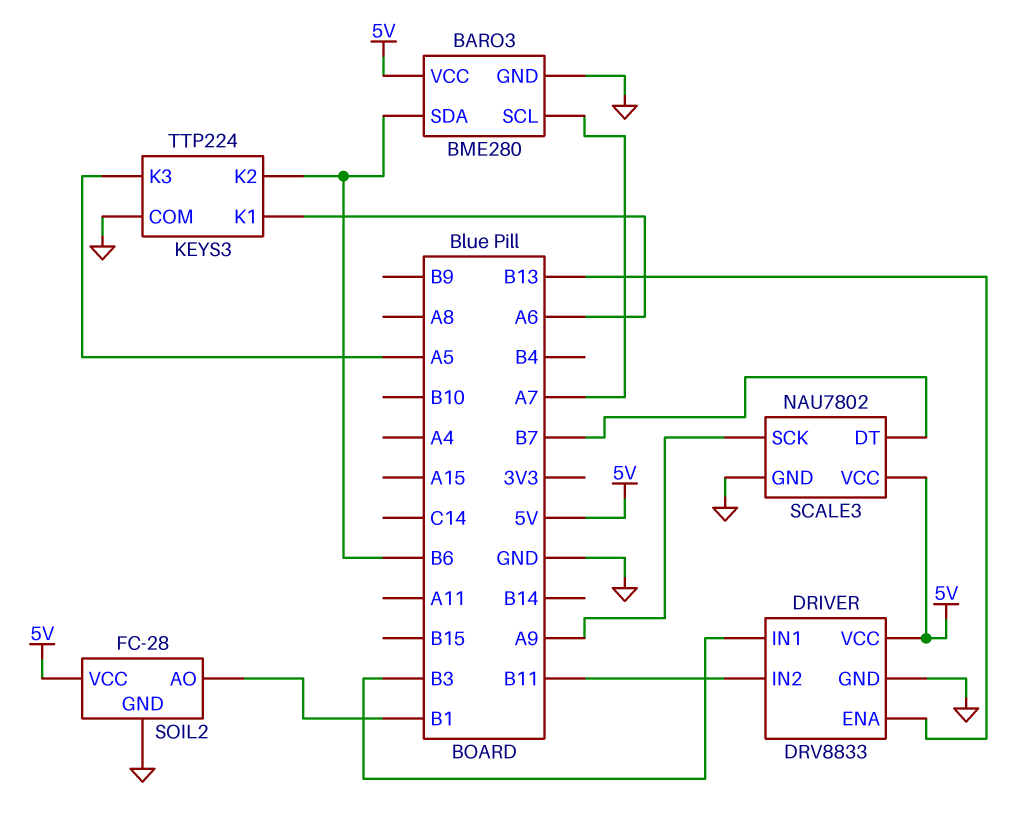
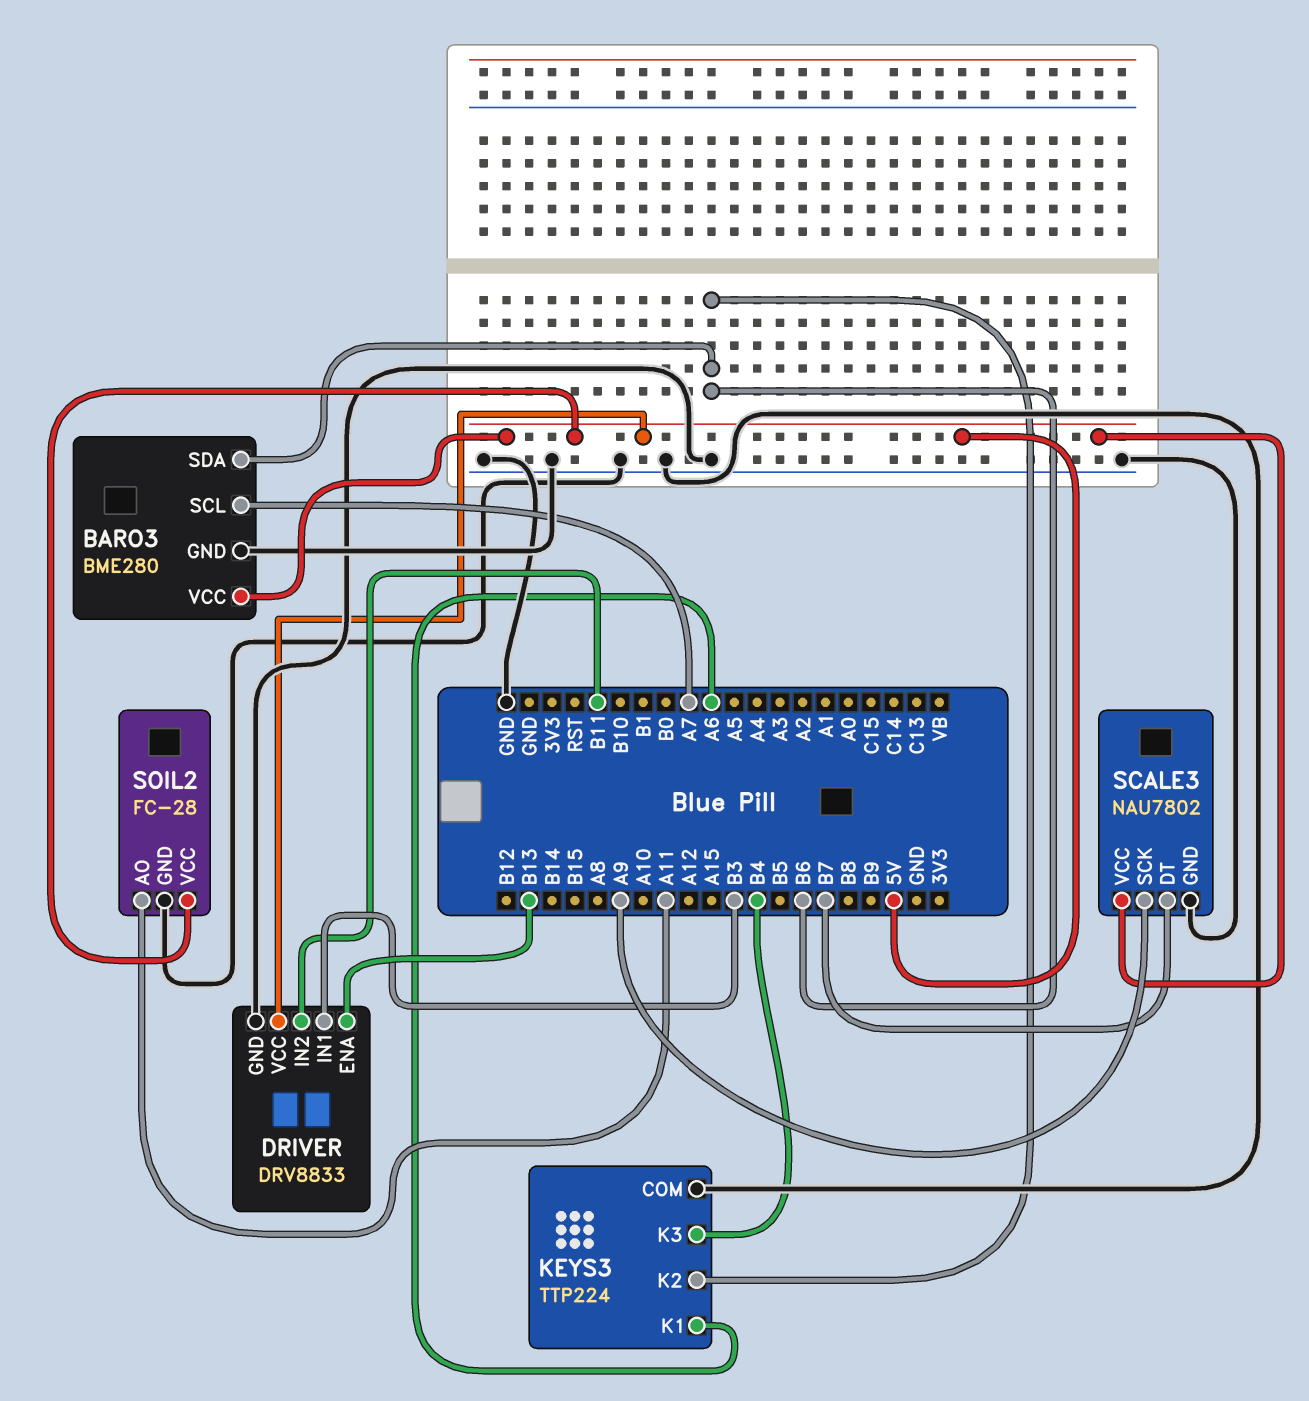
KEYS3 pin K3: A5 -> B4
SOIL2 pin AO: B1 -> A11

